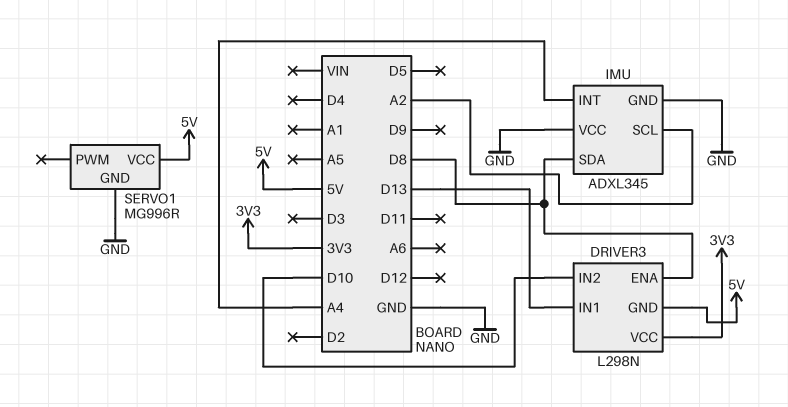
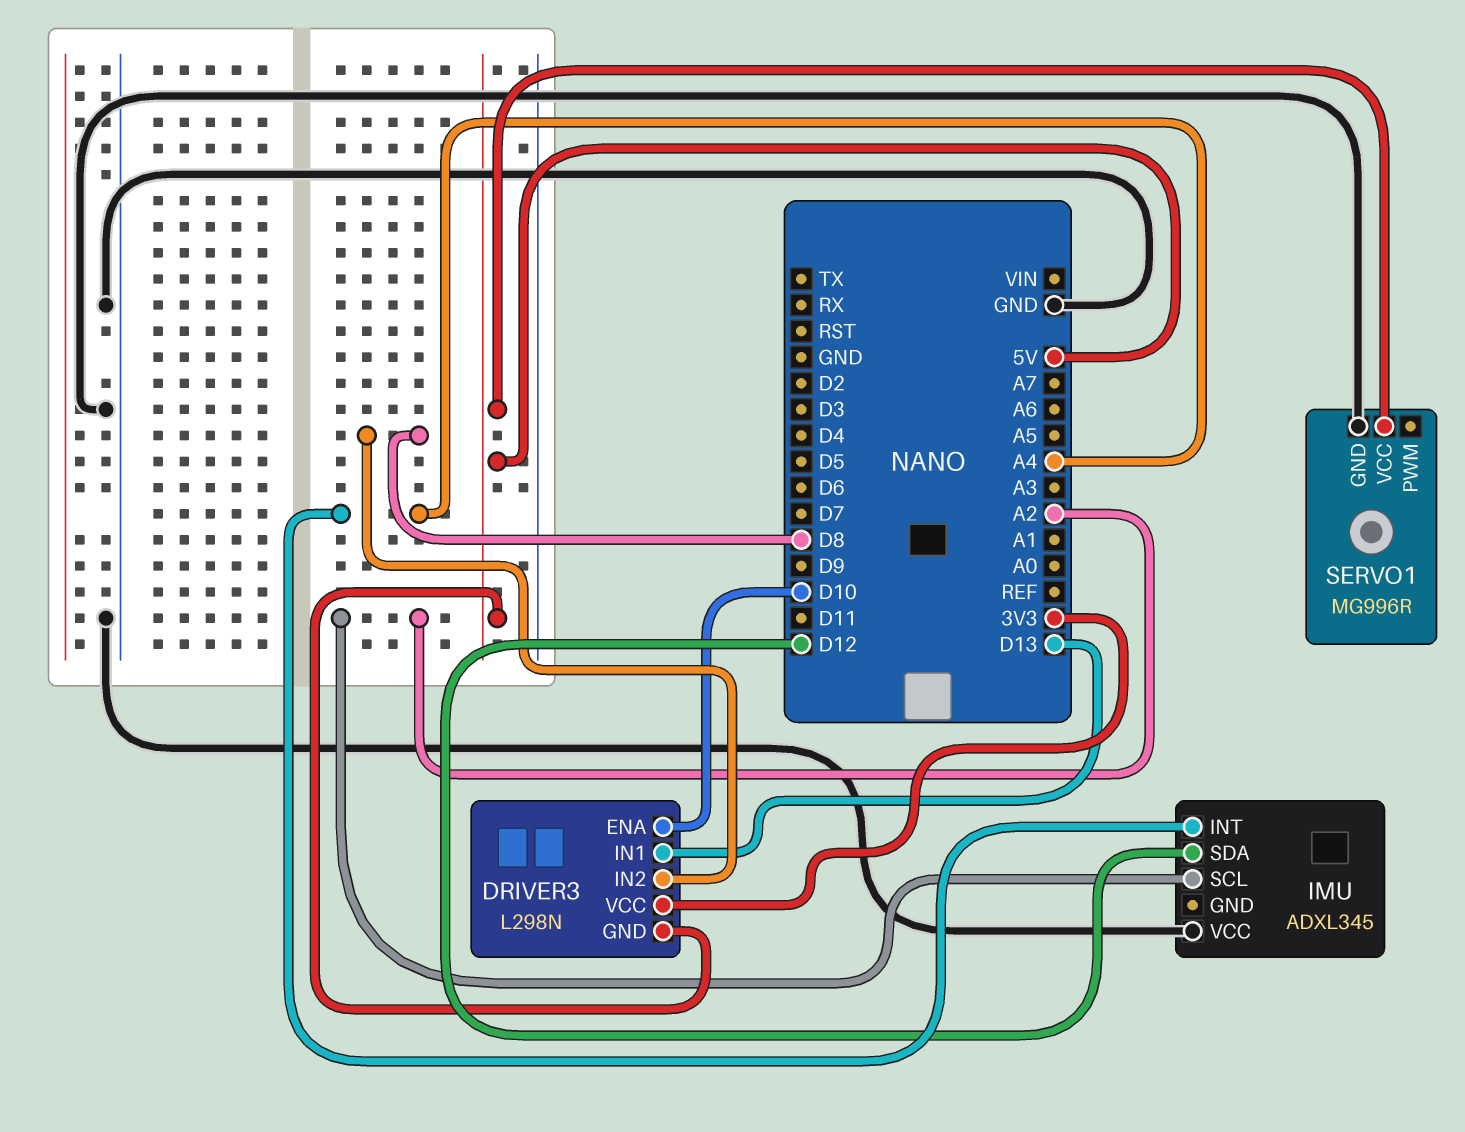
DRIVER3 pin ENA: D8 -> D10
DRIVER3 pin IN2: D10 -> D8
IMU pin GND: GND -> none
IMU pin SDA: D8 -> D12

